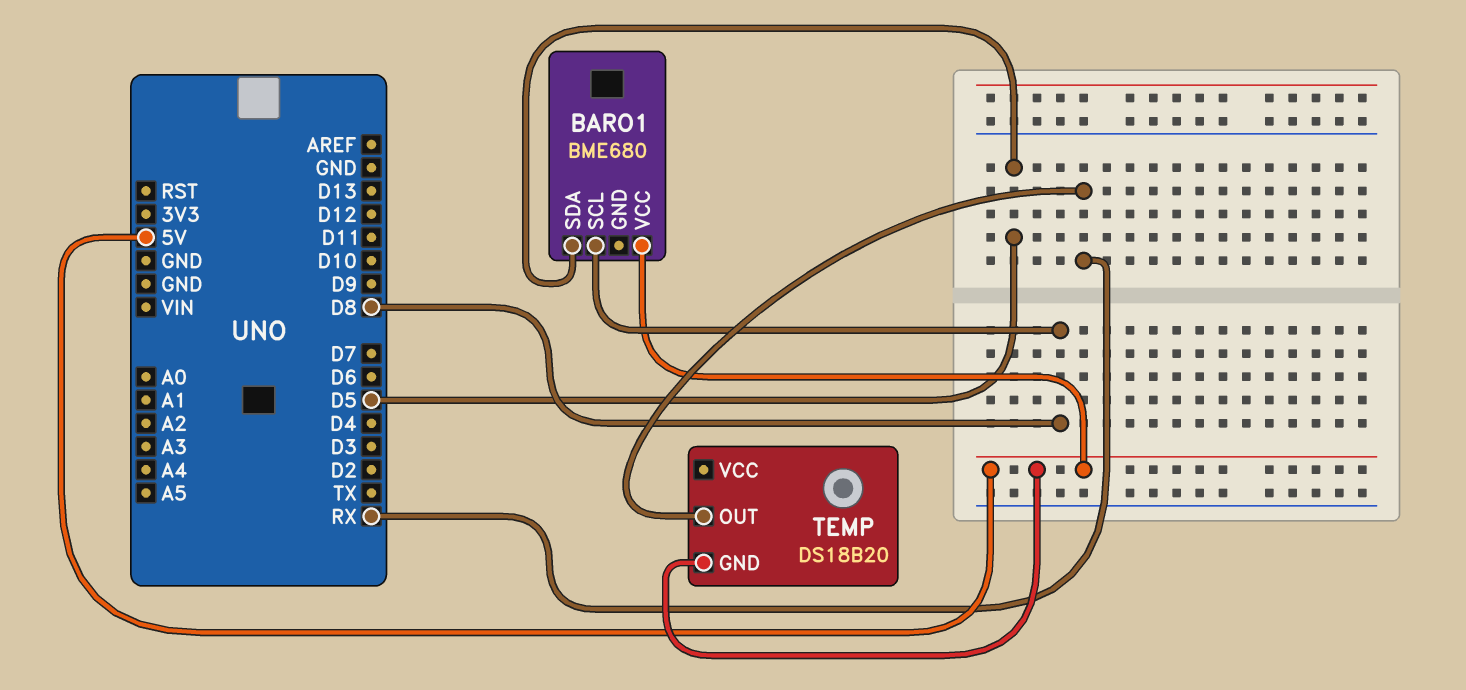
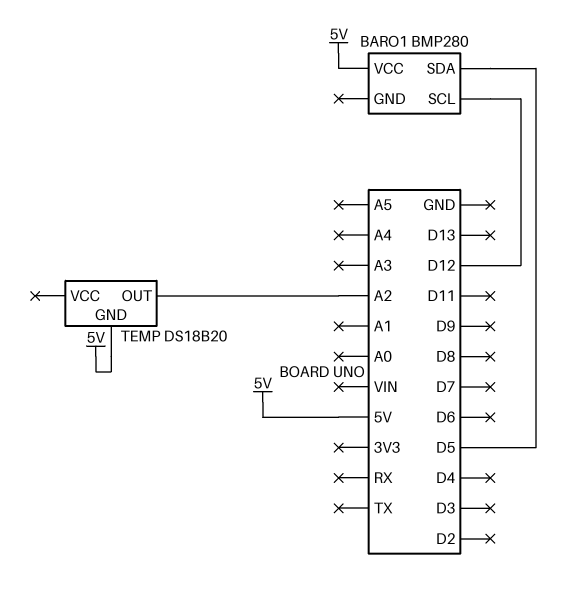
BARO1: BME680 -> BMP280
BARO1 pin SCL: D8 -> D12
TEMP pin OUT: RX -> A2

